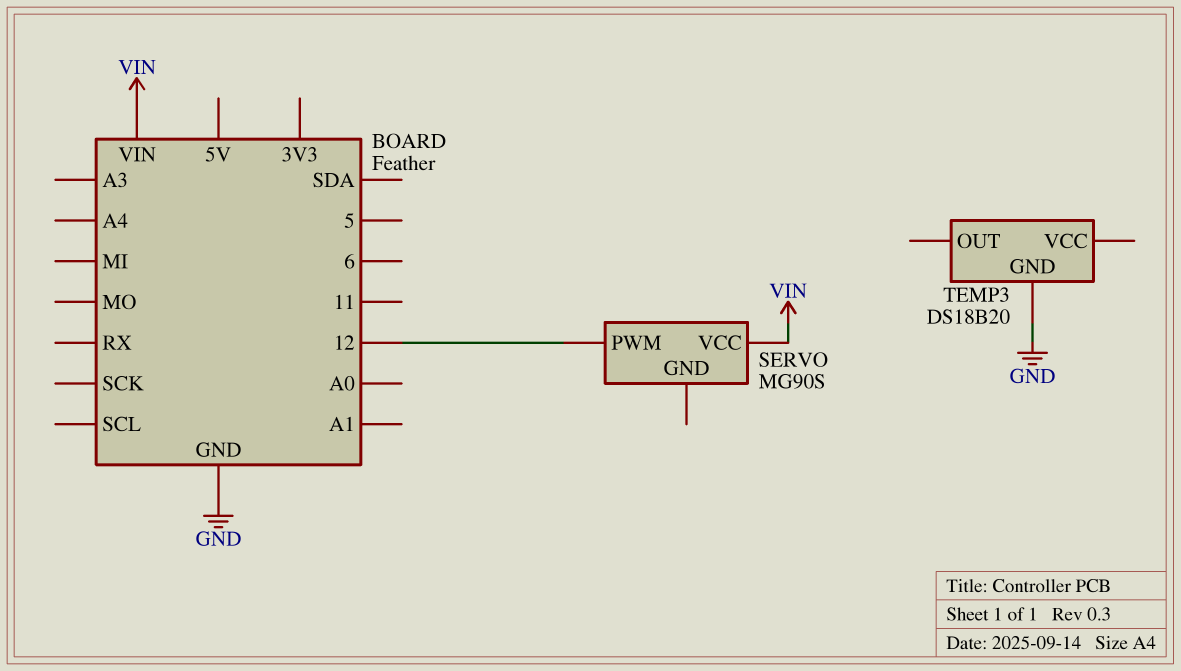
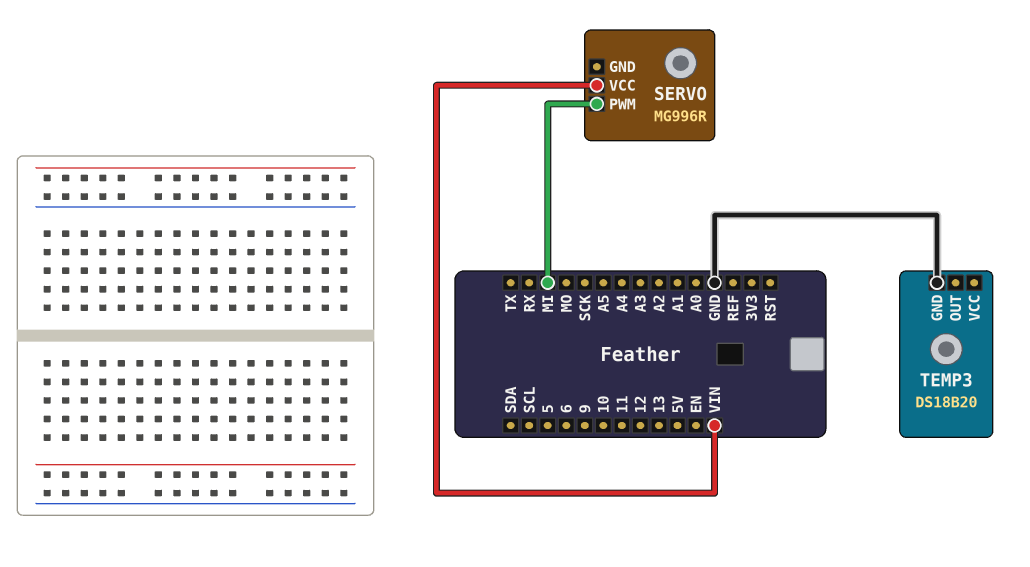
SERVO: MG90S -> MG996R
SERVO pin PWM: 12 -> MI

